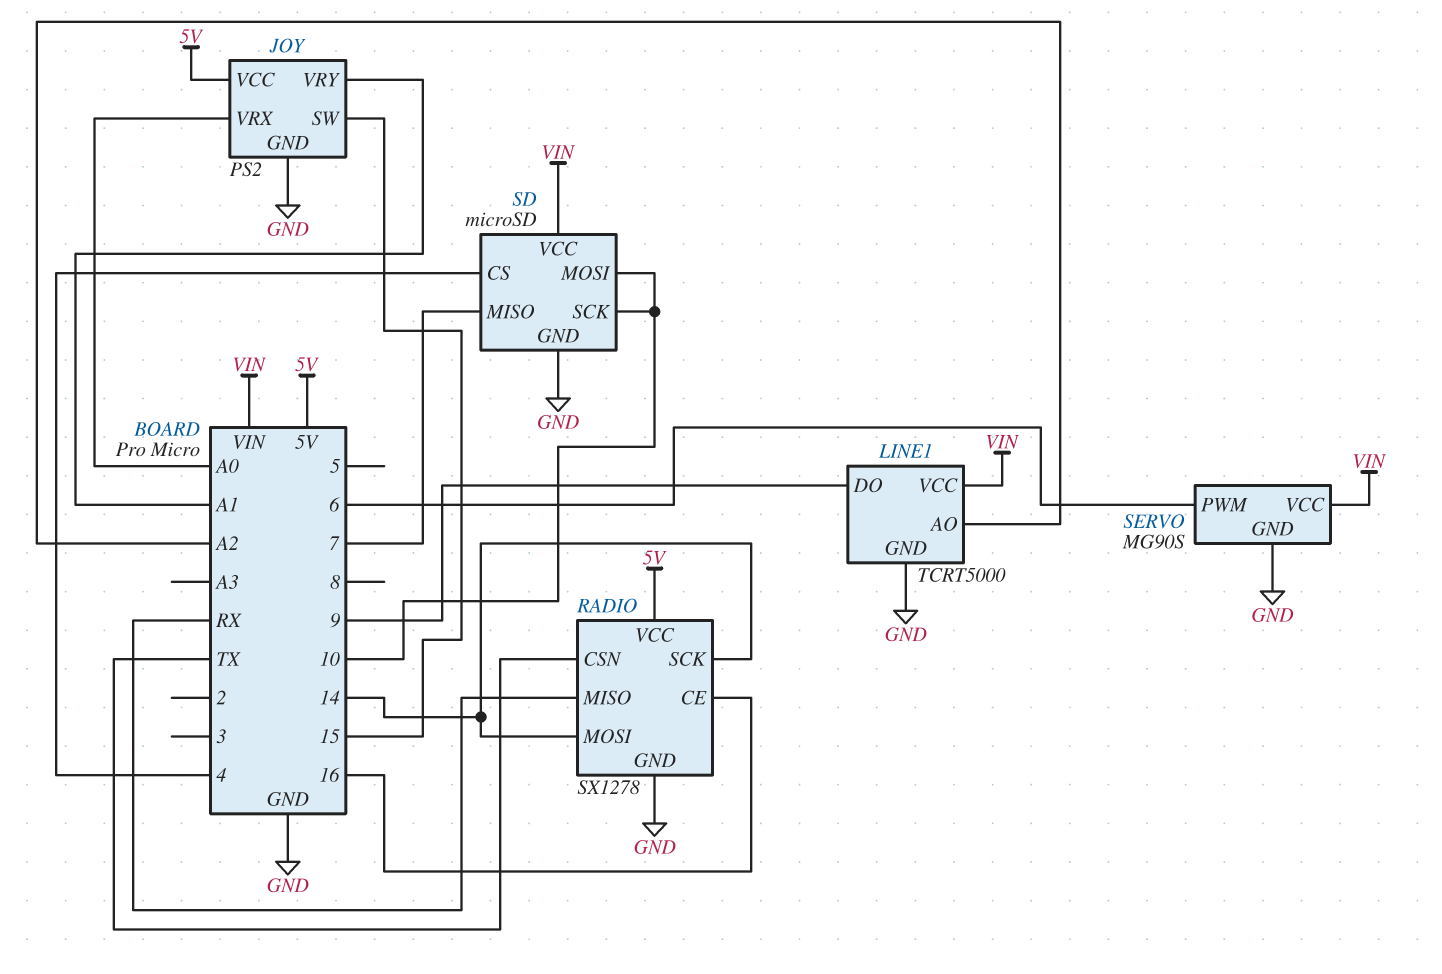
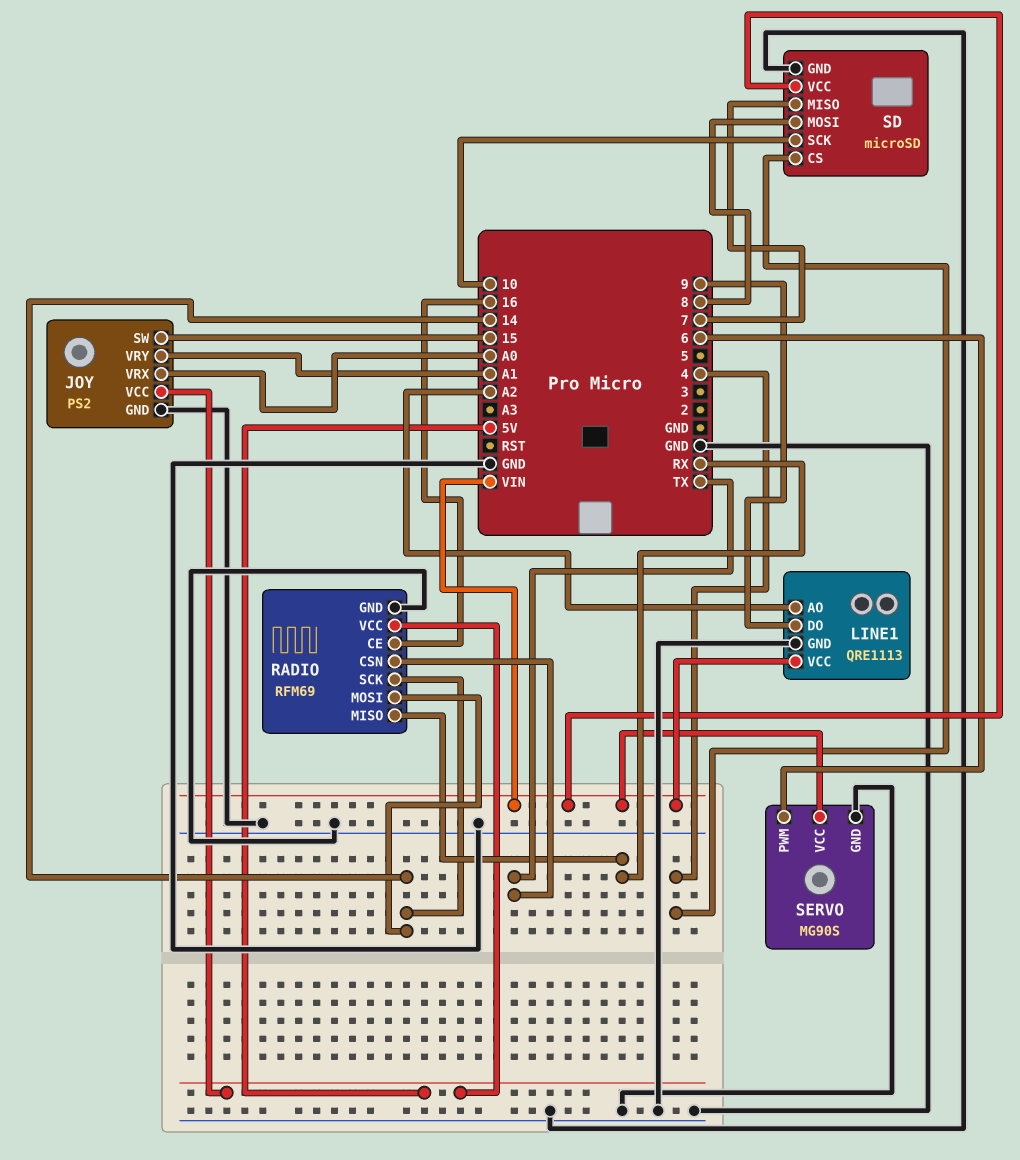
LINE1: TCRT5000 -> QRE1113
RADIO: SX1278 -> RFM69
SD pin MOSI: 10 -> 8

